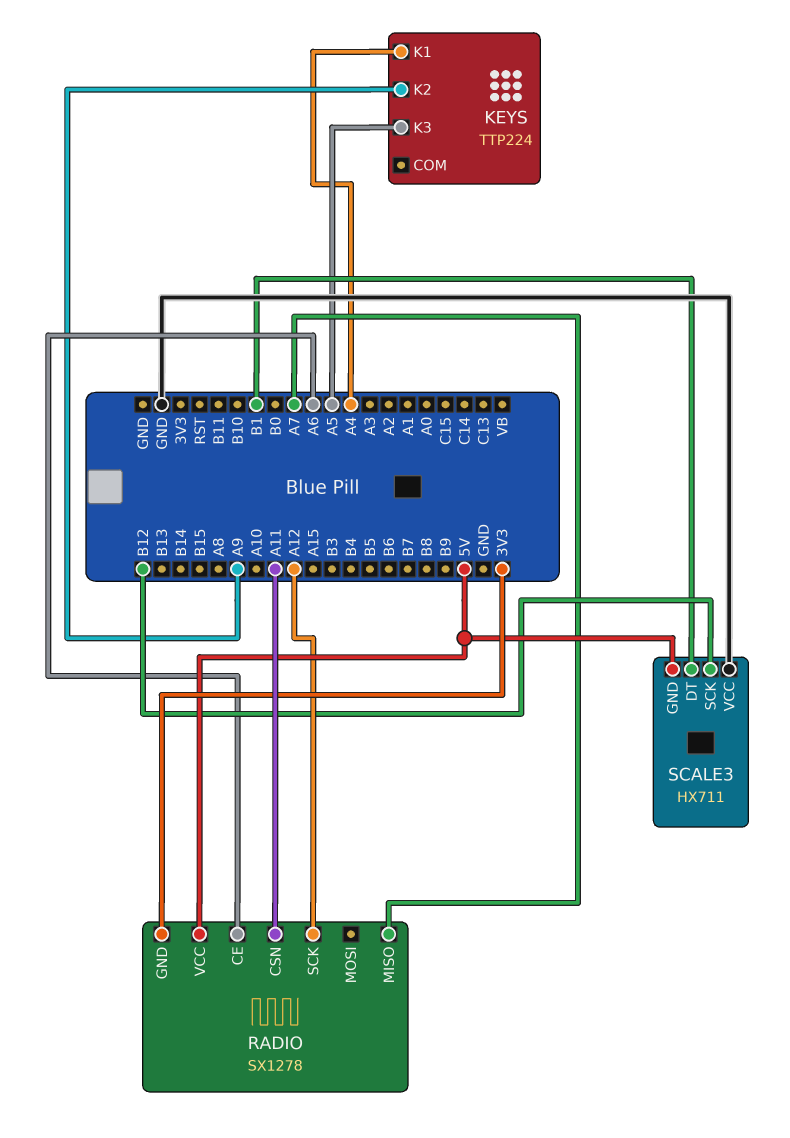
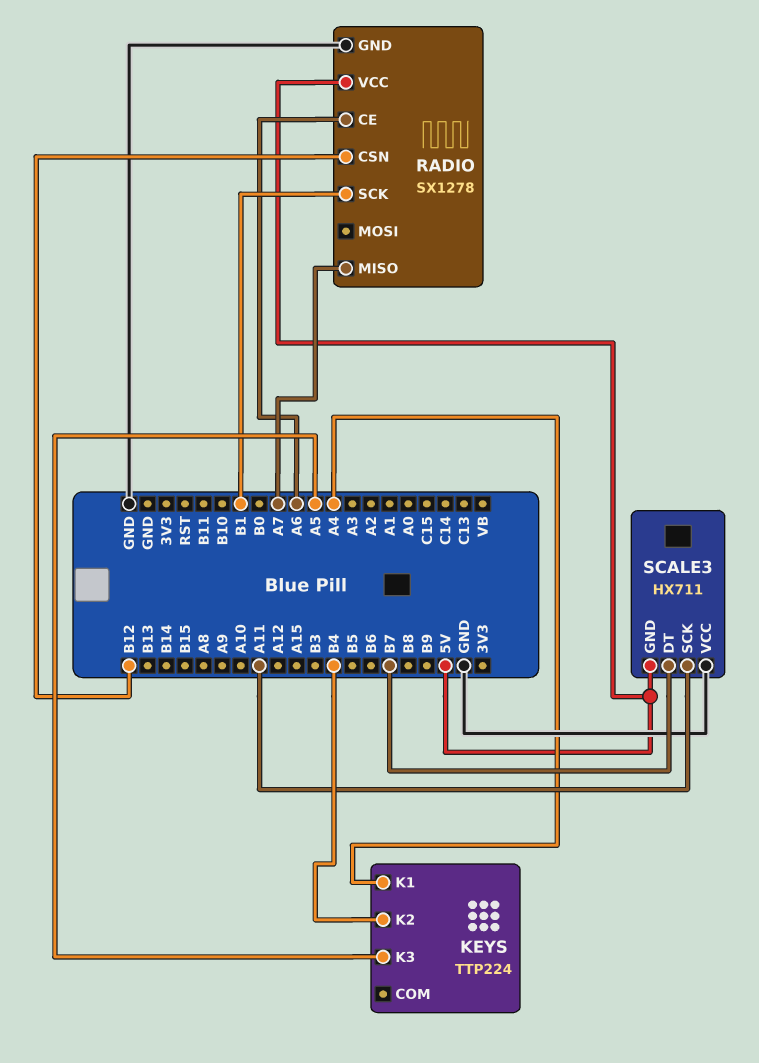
KEYS pin K2: A9 -> B4
RADIO pin CSN: A11 -> B12
RADIO pin GND: 3V3 -> GND
RADIO pin SCK: A12 -> B1
SCALE3 pin DT: B1 -> B7
SCALE3 pin SCK: B12 -> A11

